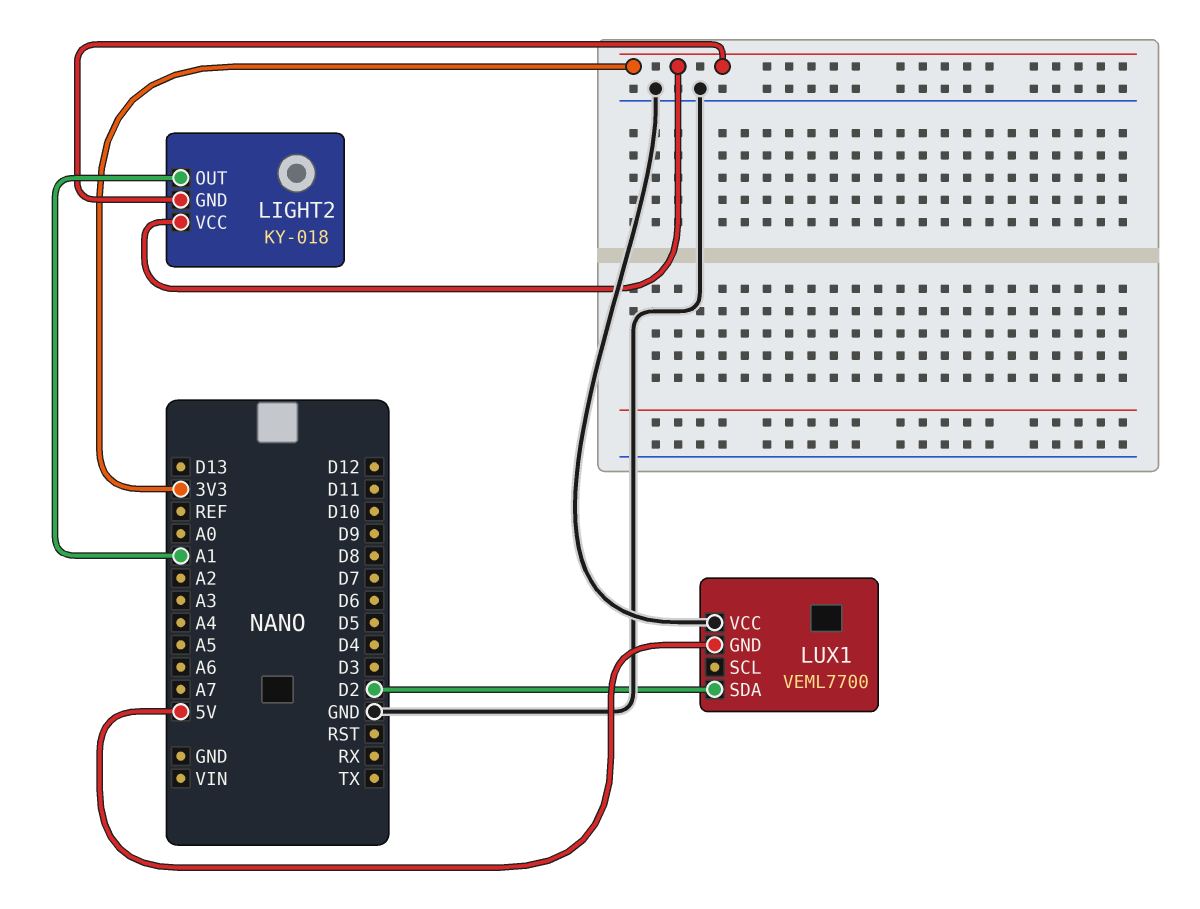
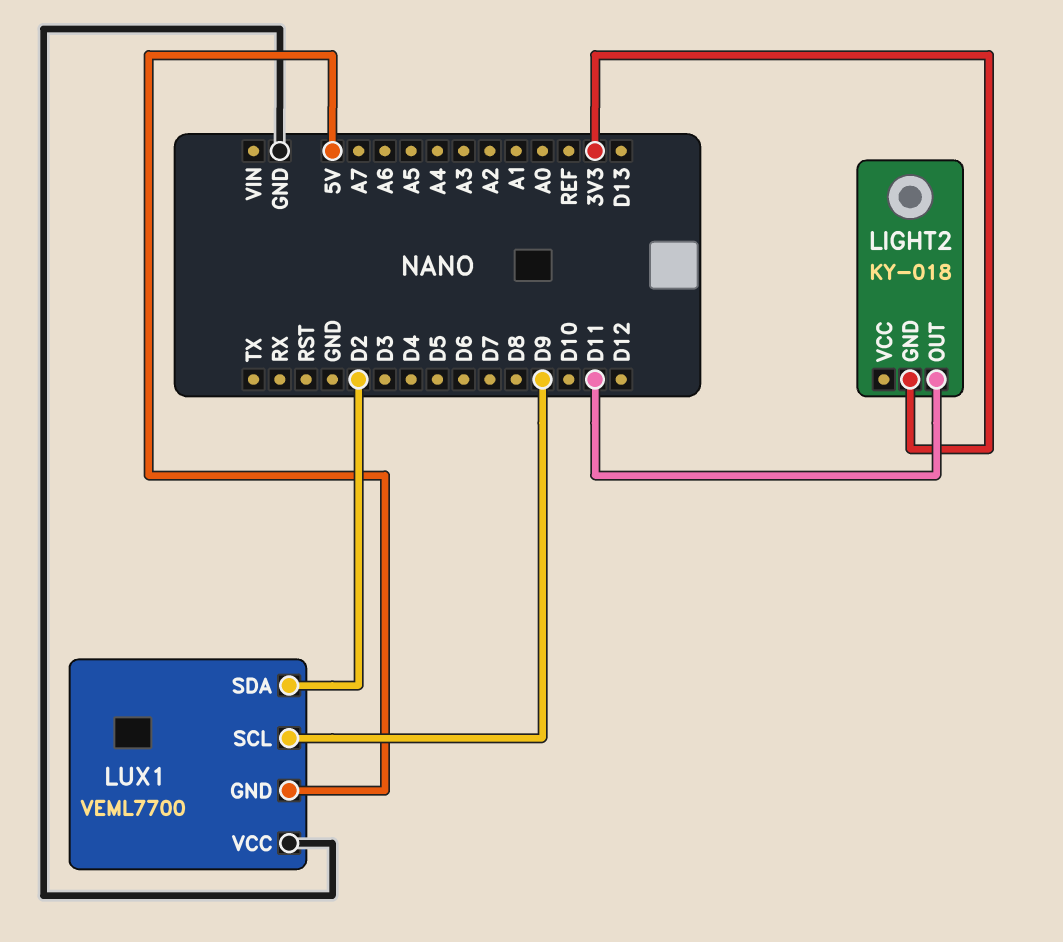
LIGHT2 pin OUT: A1 -> D11
LIGHT2 pin VCC: 3V3 -> none
LUX1 pin SCL: none -> D9

